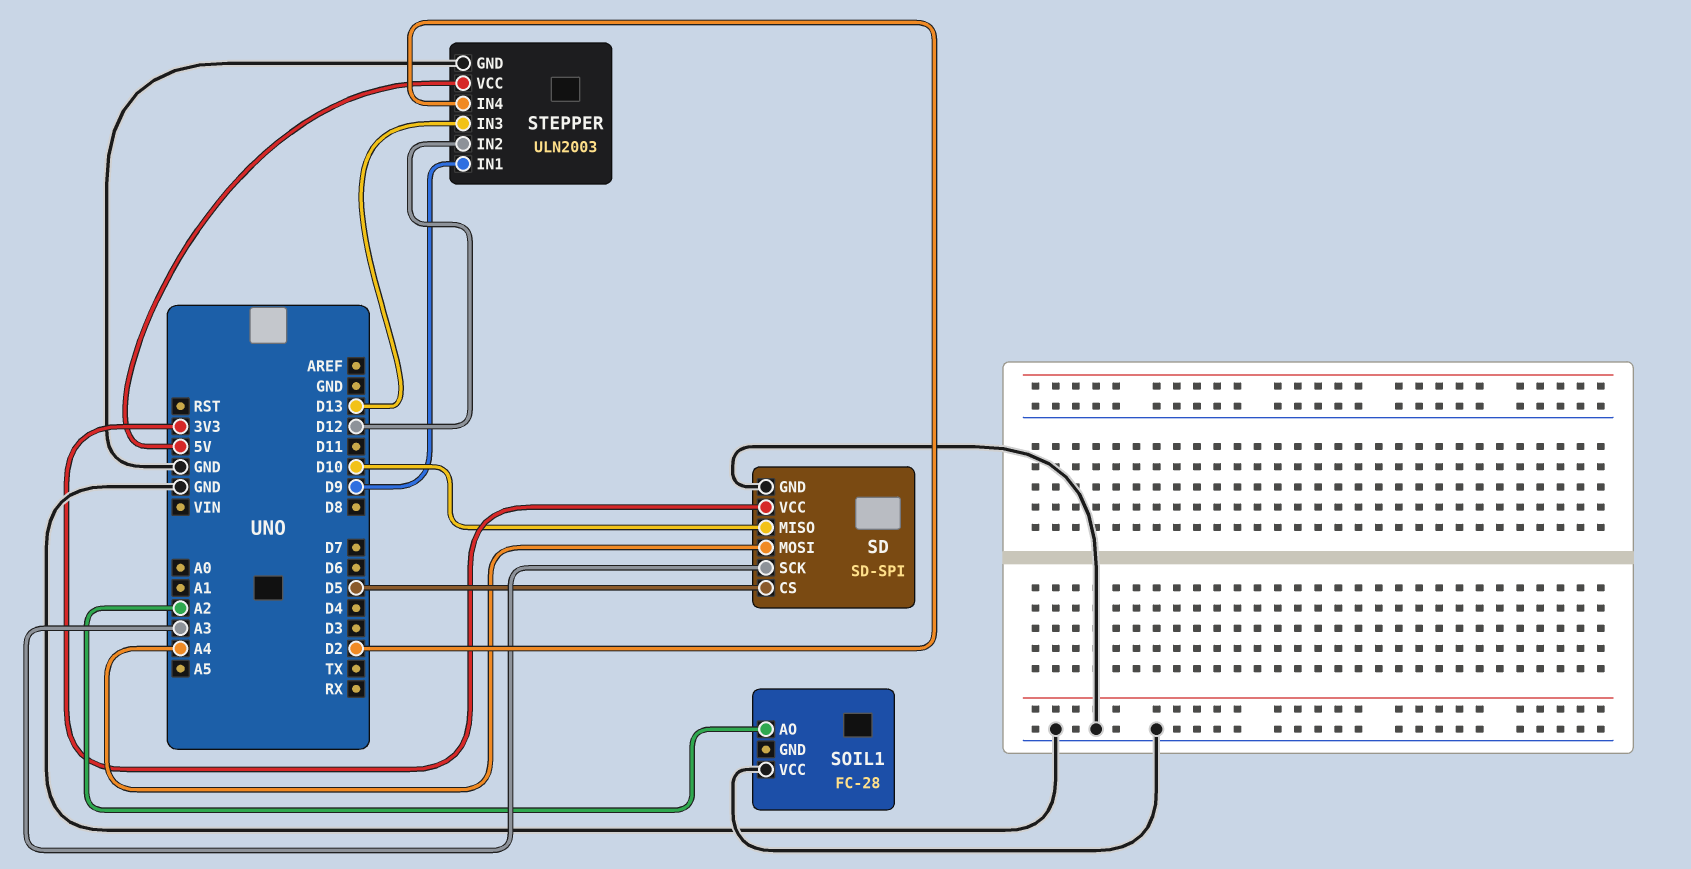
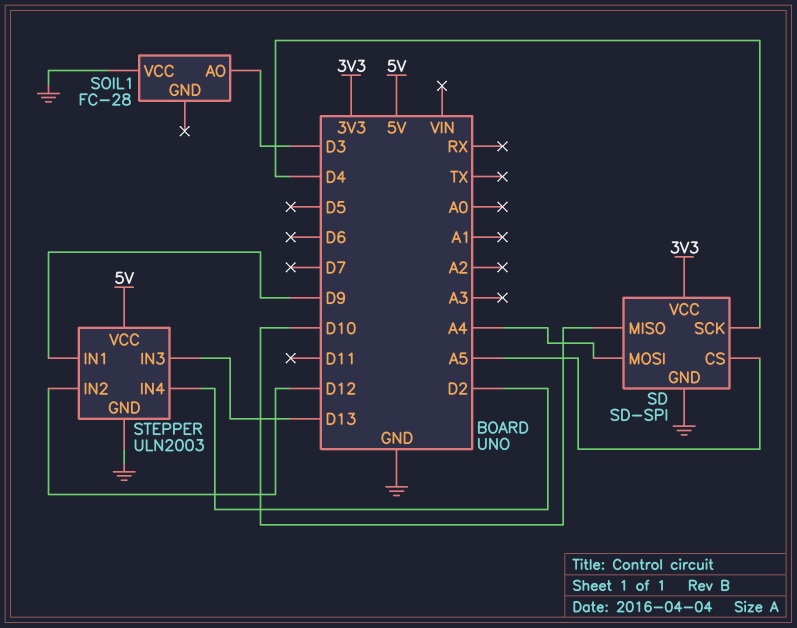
SD pin CS: D5 -> A5
SD pin SCK: A3 -> D4
SOIL1 pin AO: A2 -> D3

